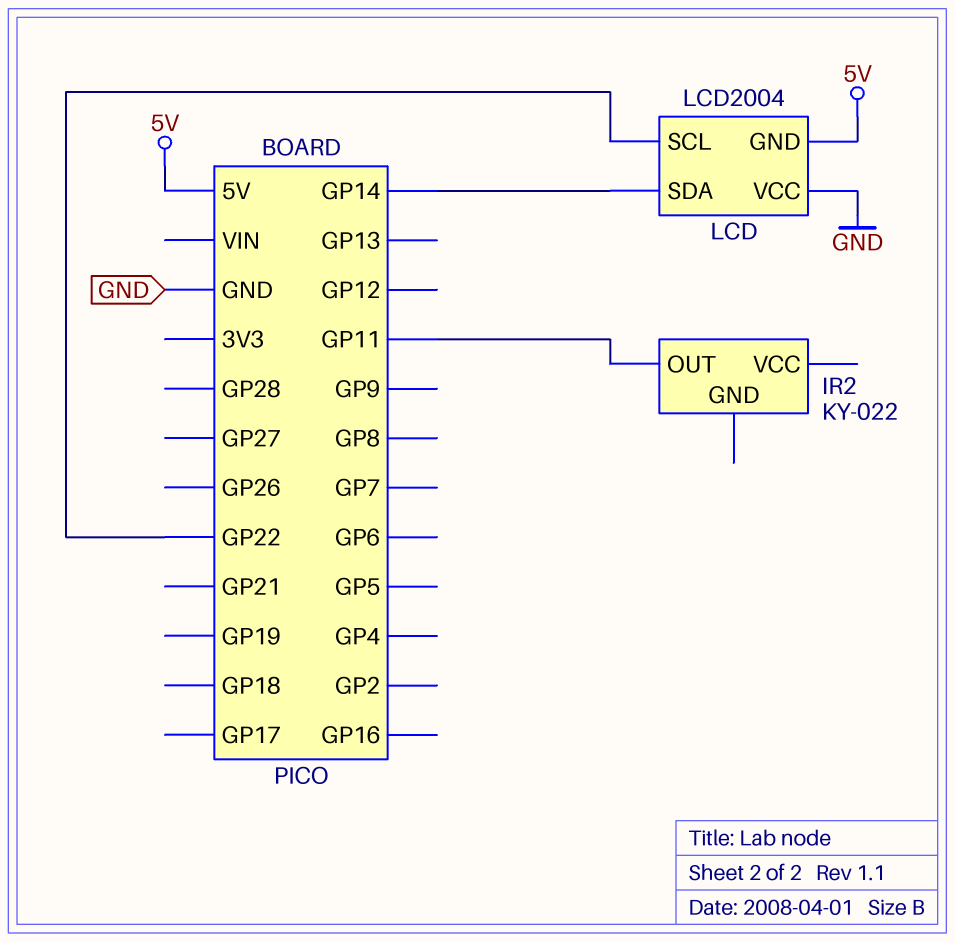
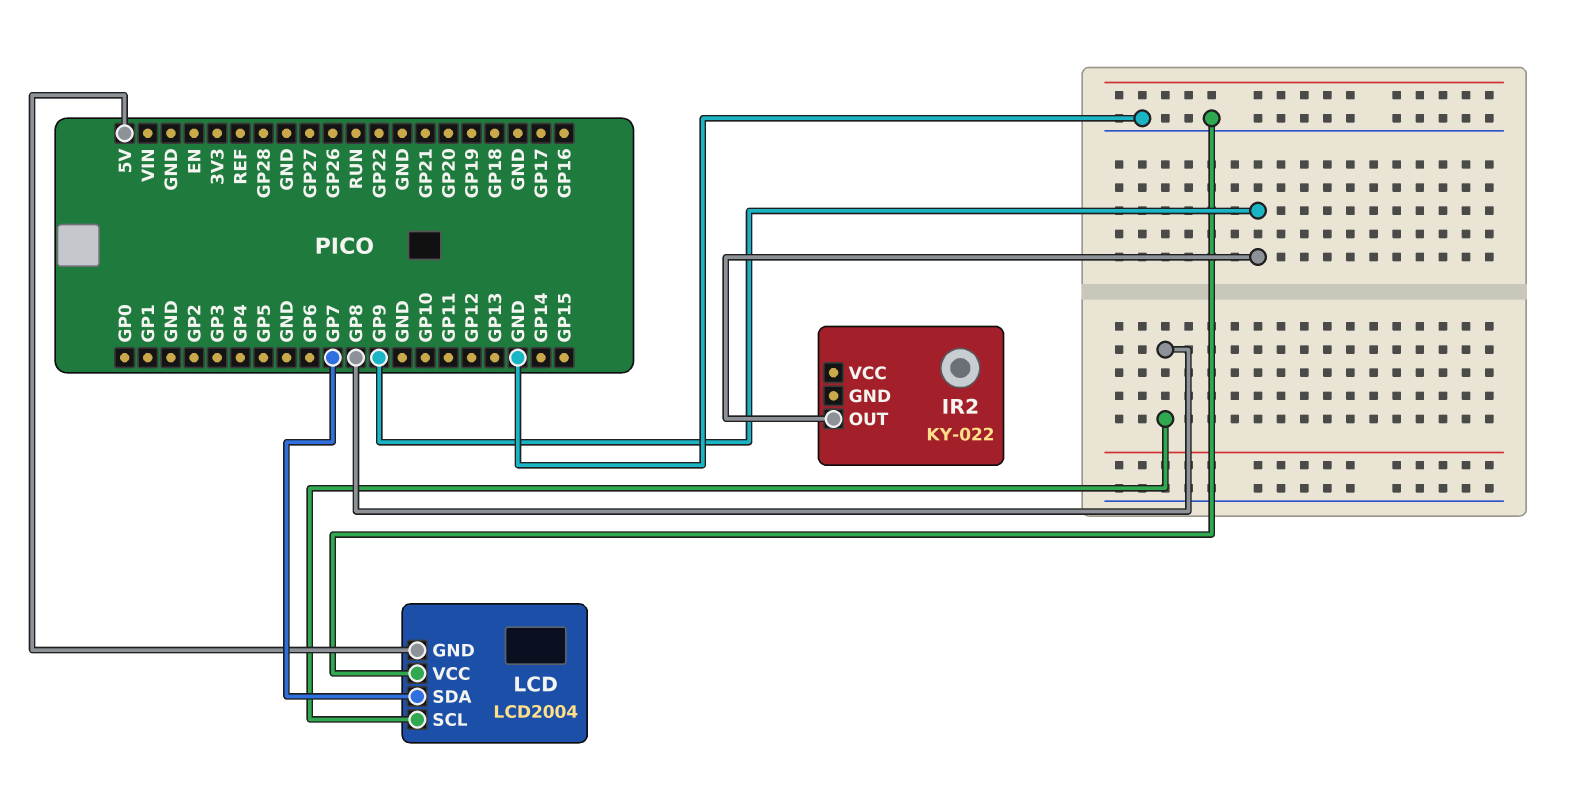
IR2 pin OUT: GP11 -> GP9
LCD pin SCL: GP22 -> GP8
LCD pin SDA: GP14 -> GP7

